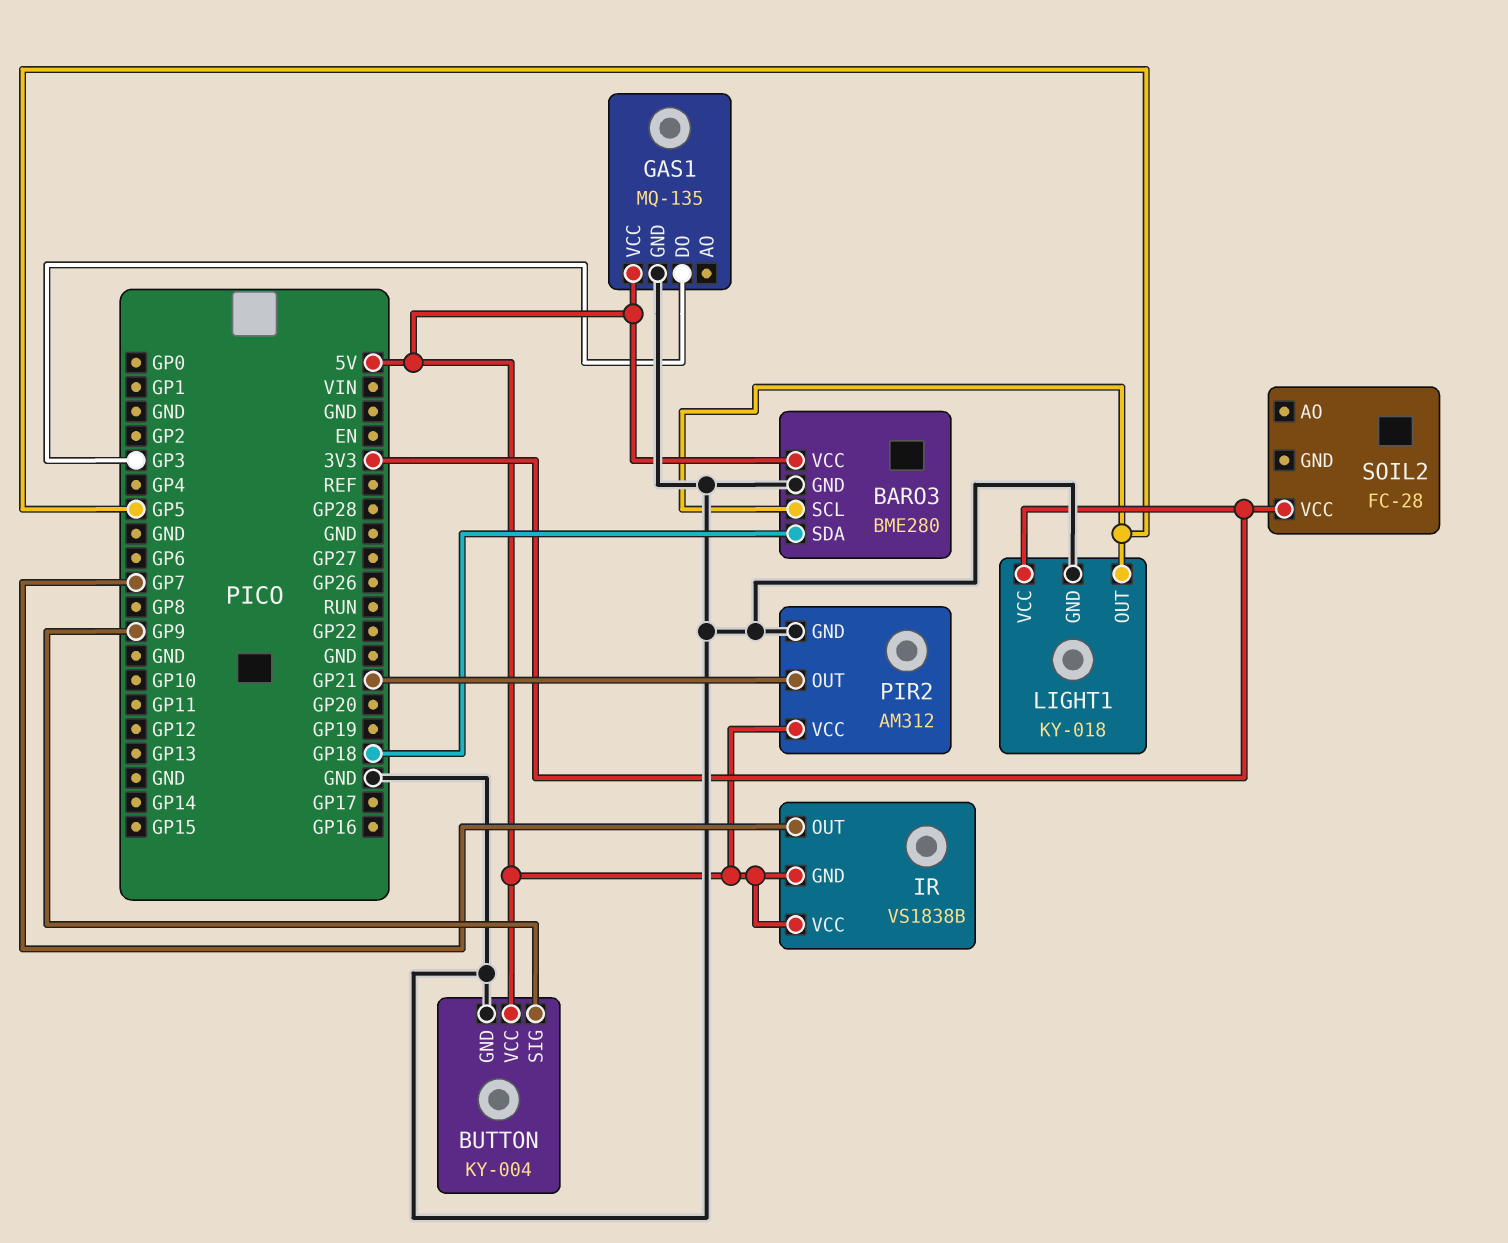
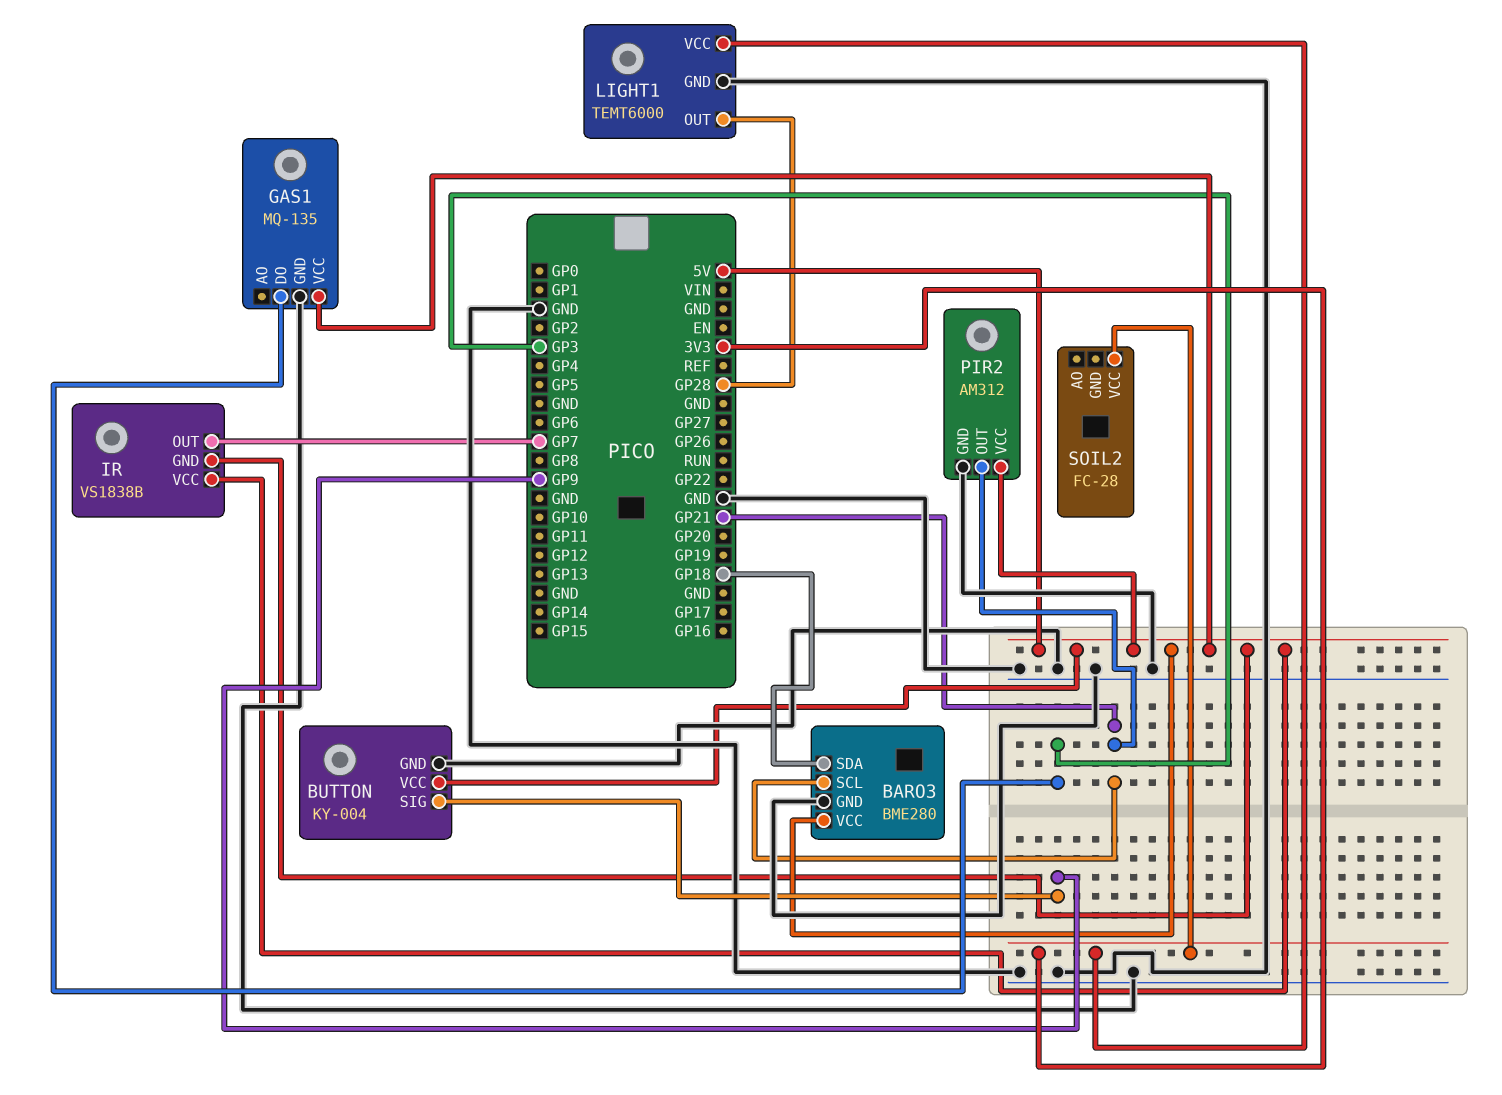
BARO3 pin SCL: GP5 -> GP21
LIGHT1: KY-018 -> TEMT6000
LIGHT1 pin OUT: GP5 -> GP28

